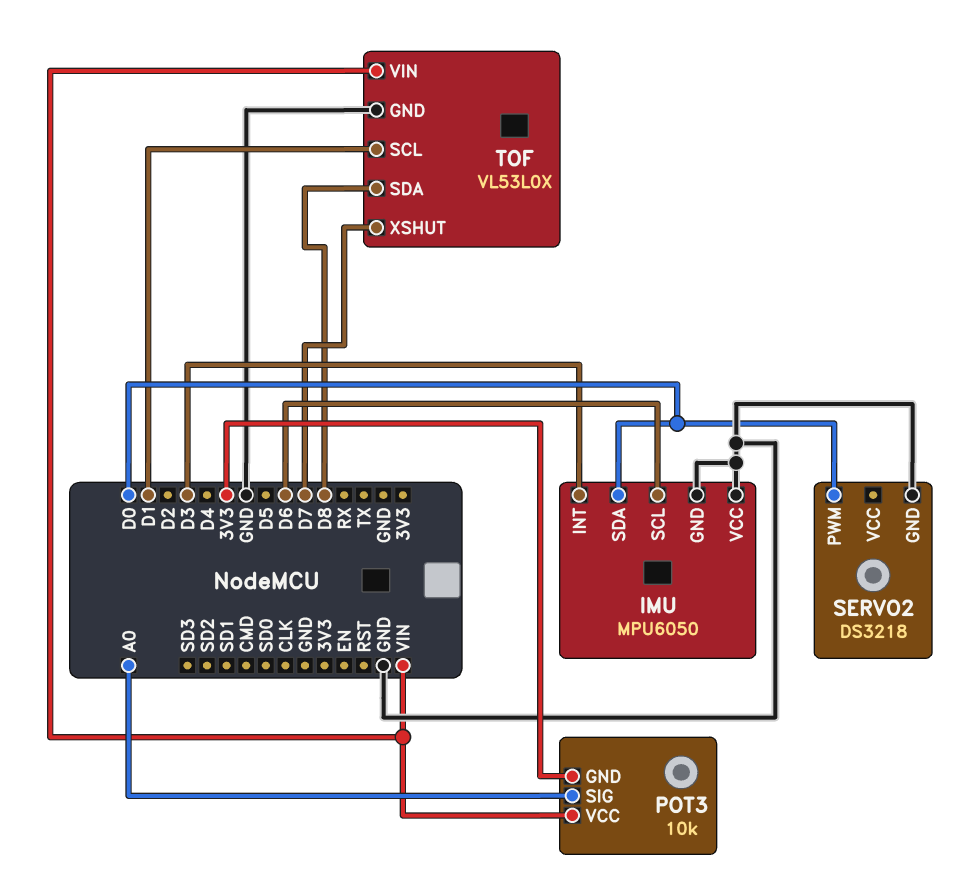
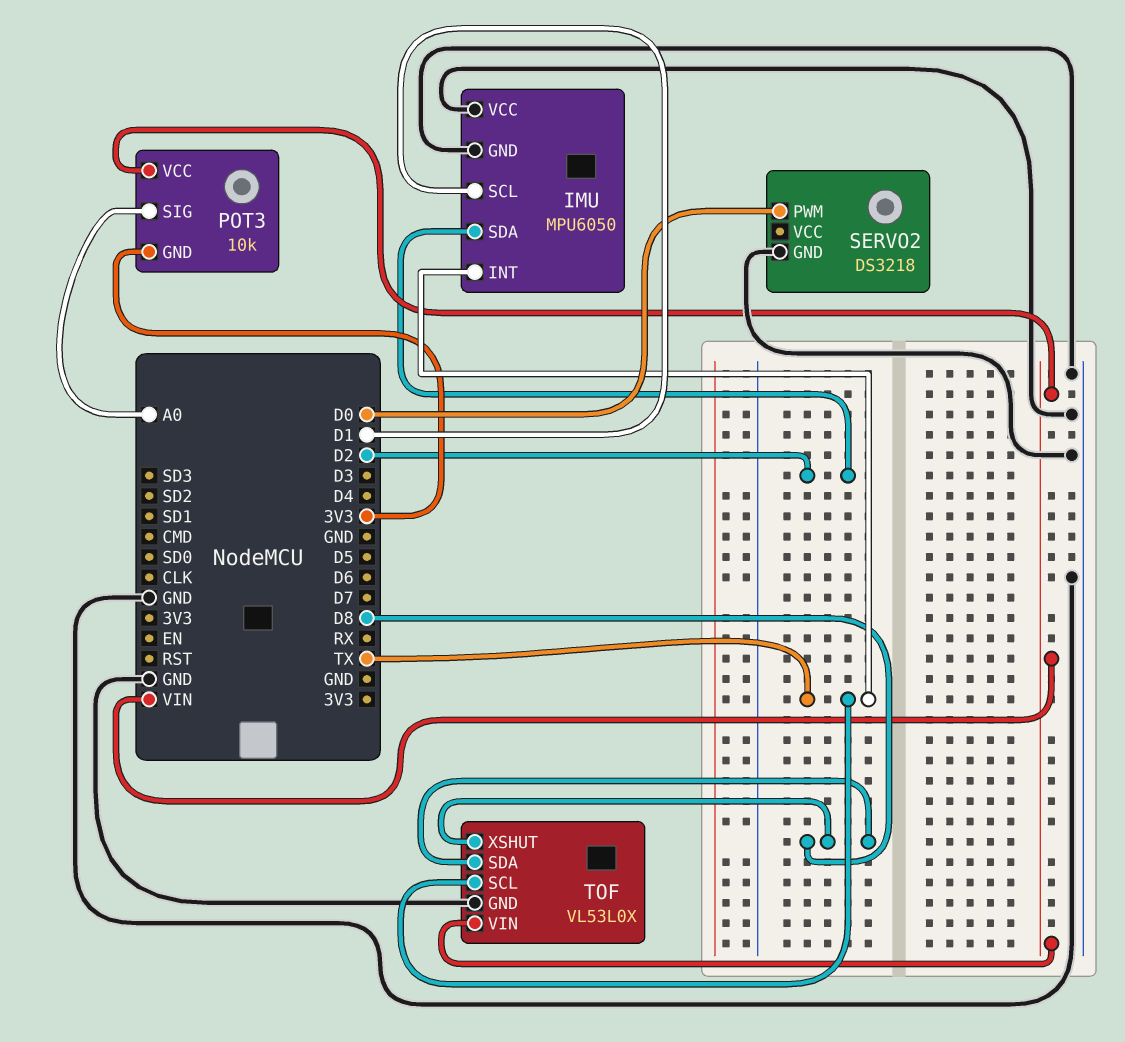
IMU pin INT: D3 -> TX
IMU pin SCL: D6 -> D1
IMU pin SDA: D0 -> D2
TOF pin SCL: D1 -> TX
TOF pin XSHUT: D7 -> D8

